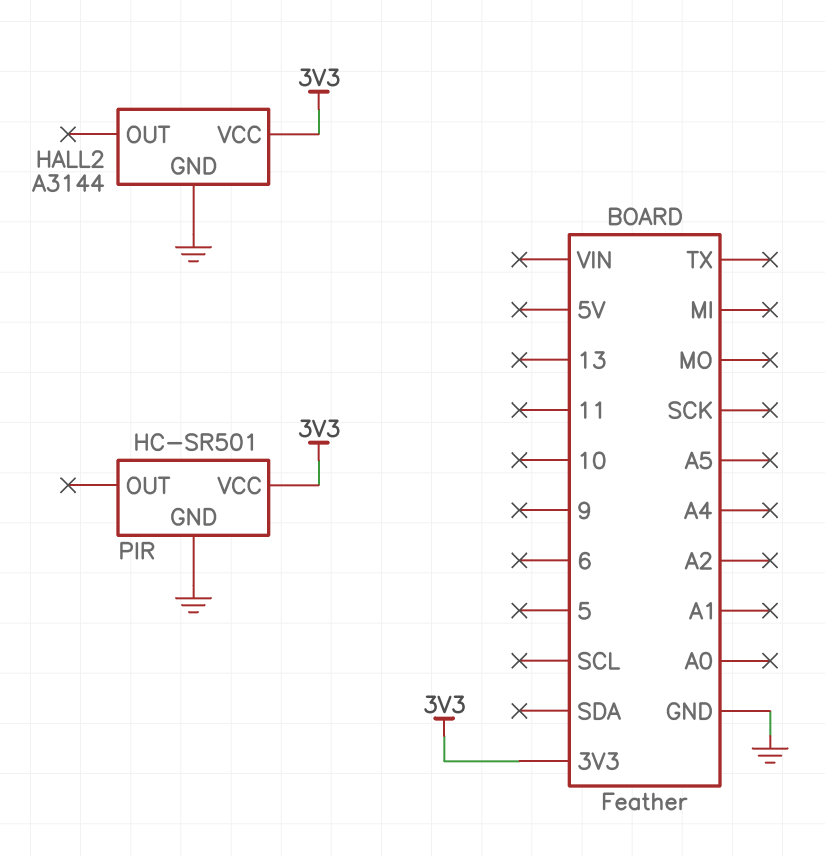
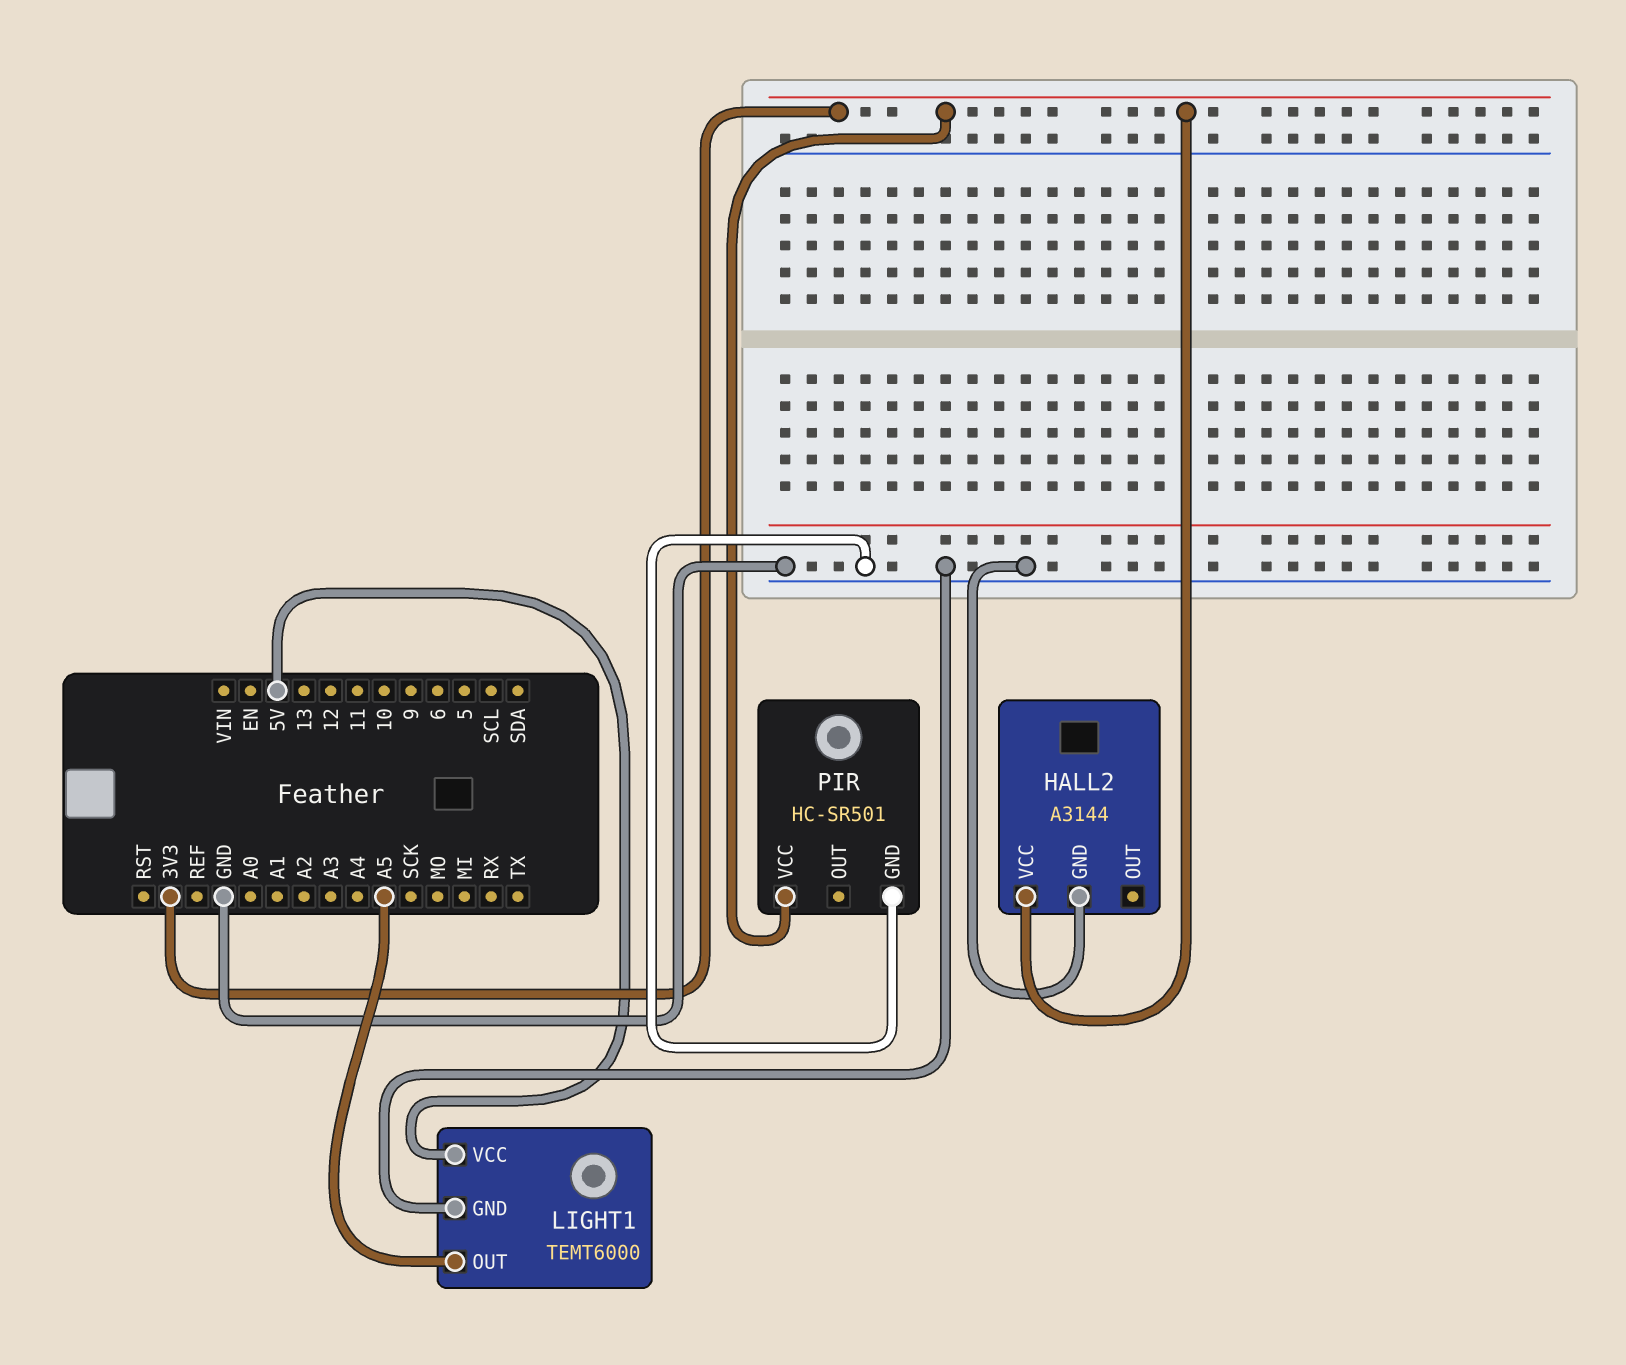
LIGHT1: none -> TEMT6000
LIGHT1 pin GND: none -> GND
LIGHT1 pin OUT: none -> A5
LIGHT1 pin VCC: none -> 5V

